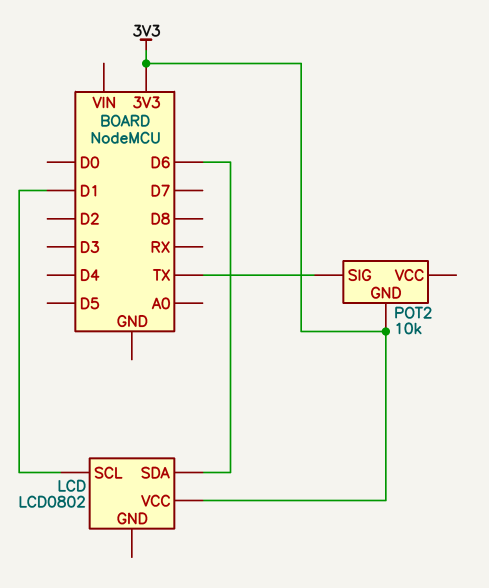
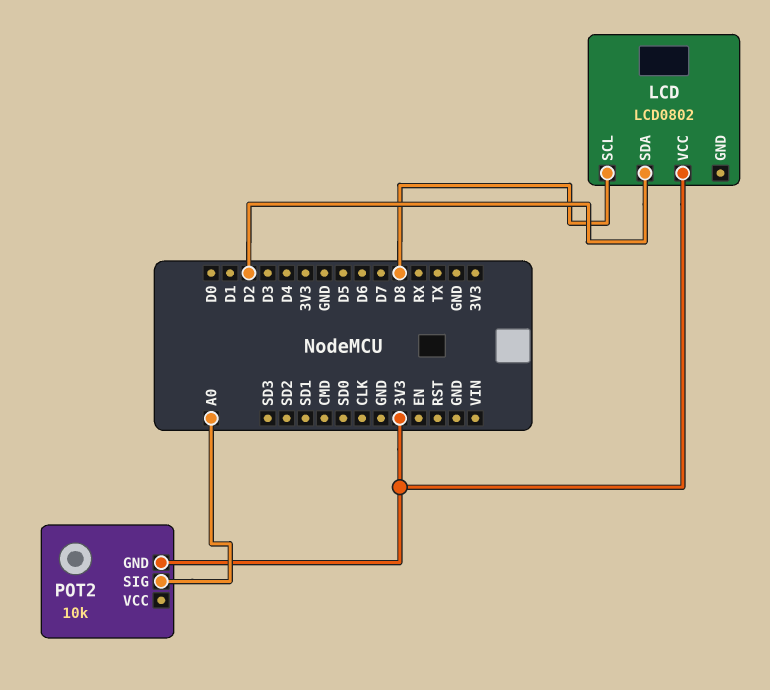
LCD pin SCL: D1 -> D8
LCD pin SDA: D6 -> D2
POT2 pin SIG: TX -> A0

